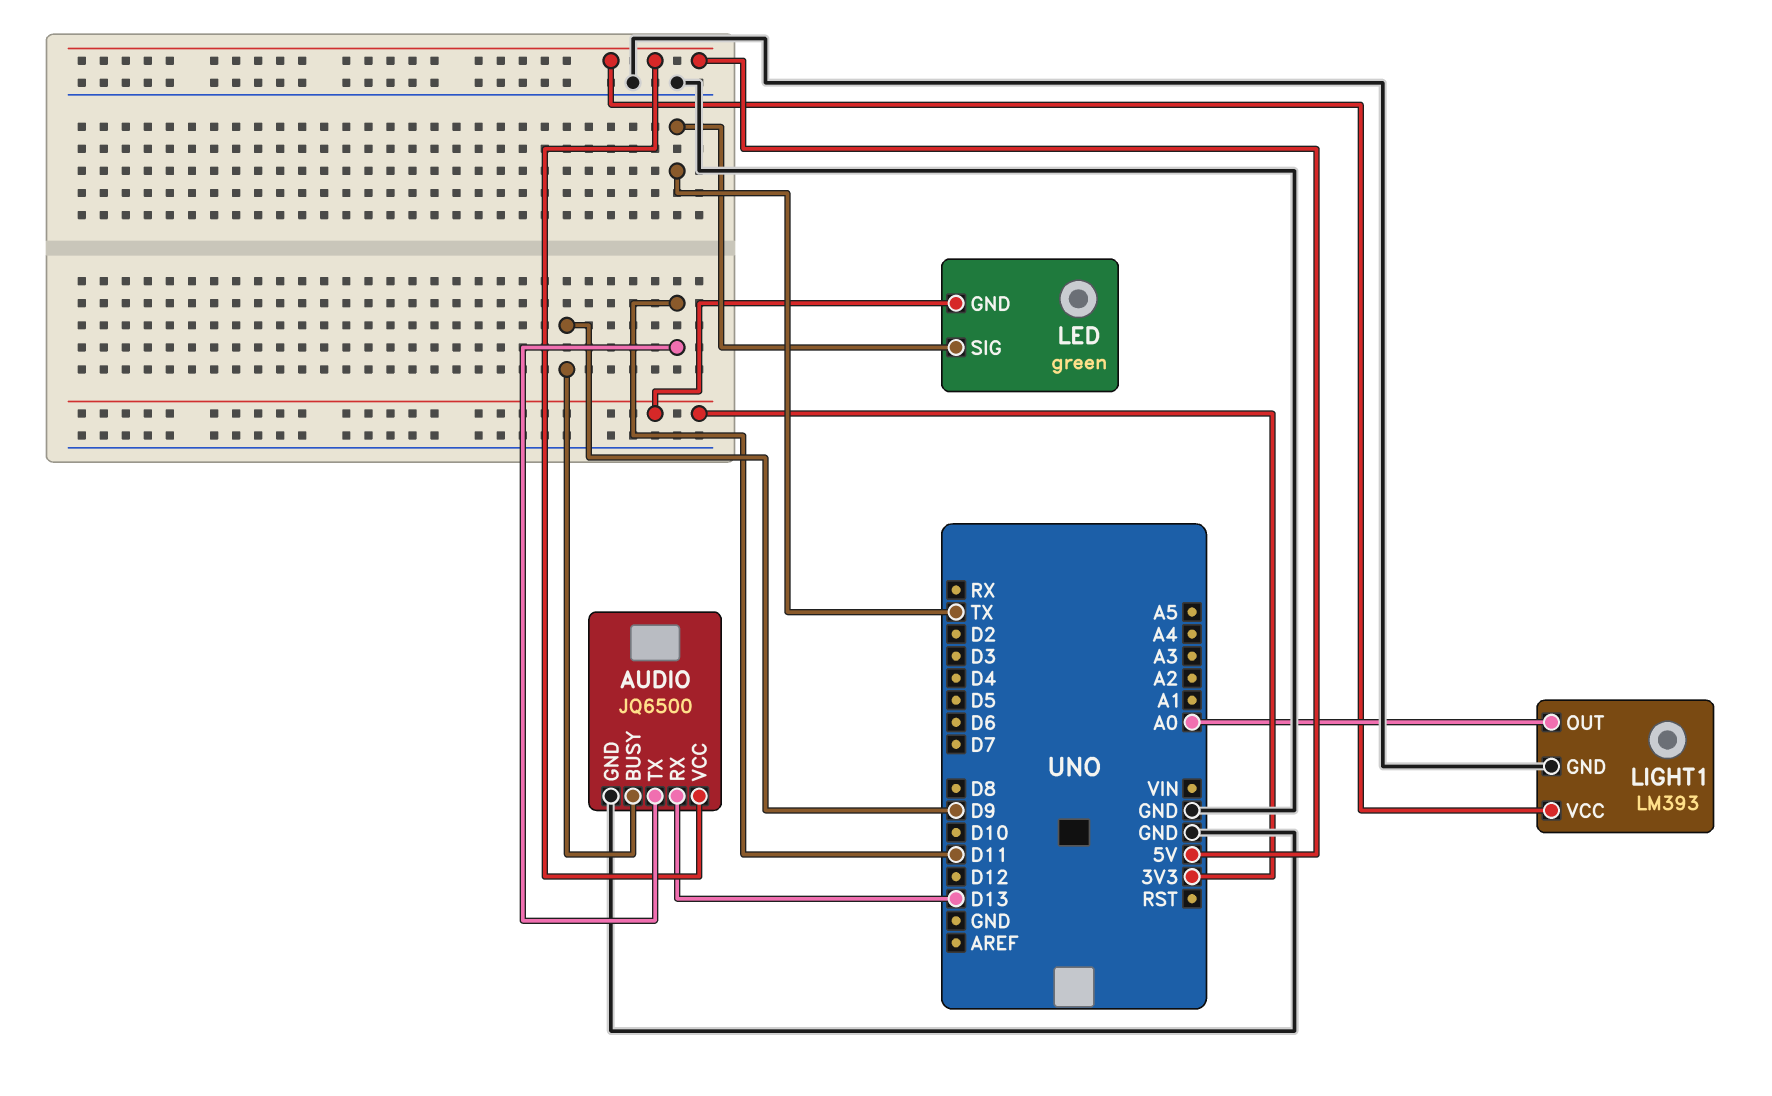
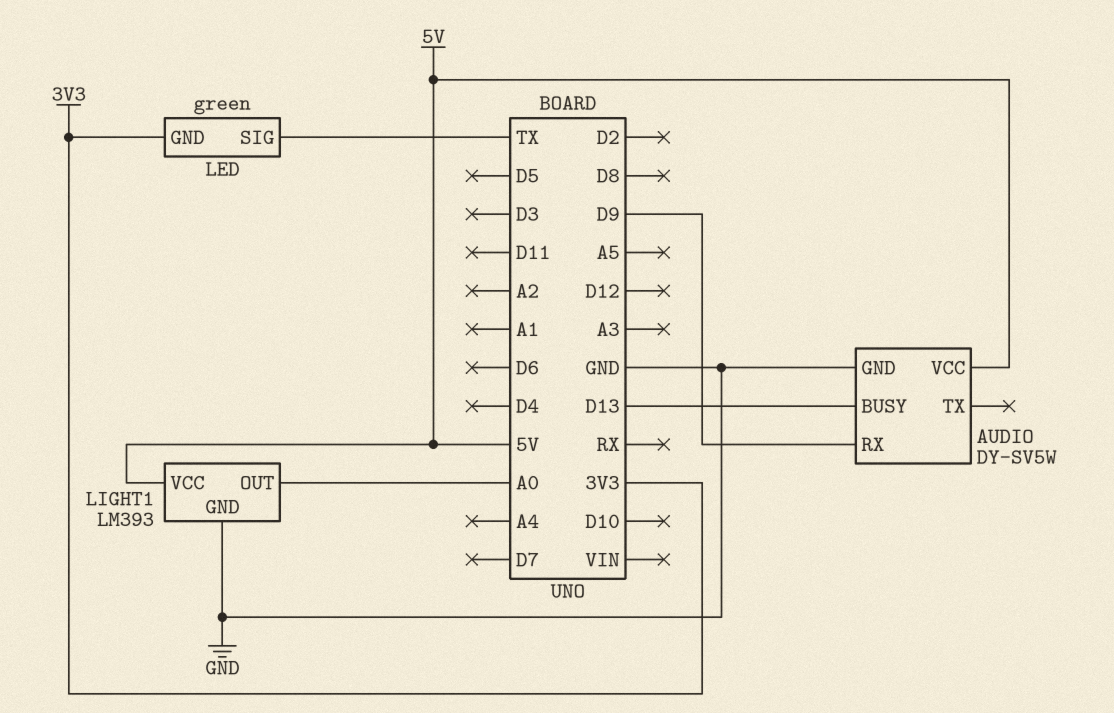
AUDIO: JQ6500 -> DY-SV5W
AUDIO pin BUSY: D9 -> D13
AUDIO pin RX: D13 -> D9
AUDIO pin TX: D11 -> none

